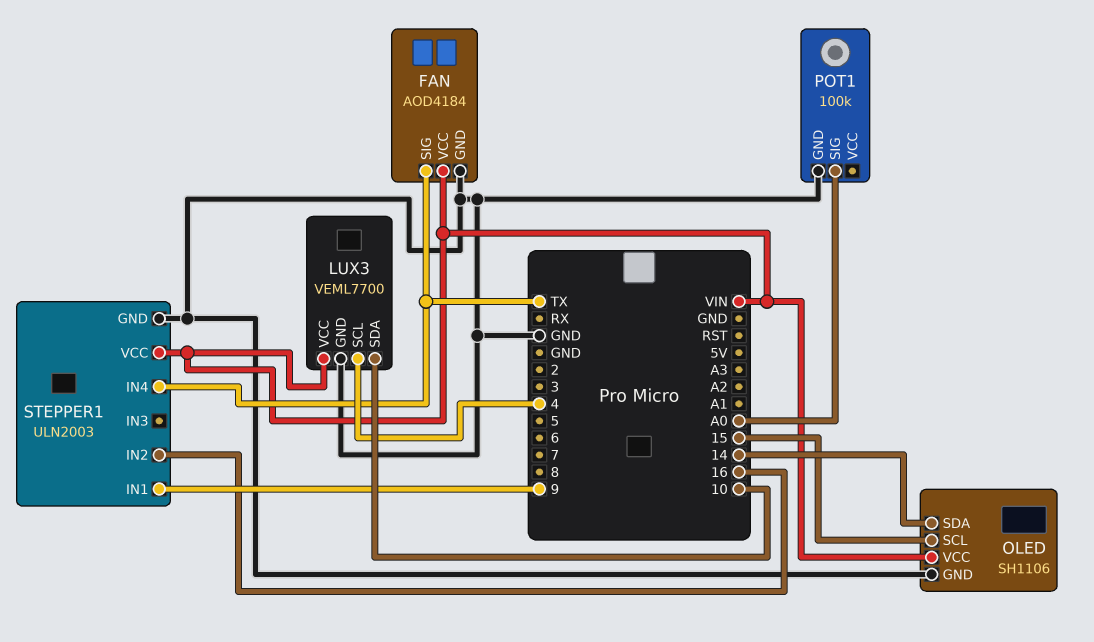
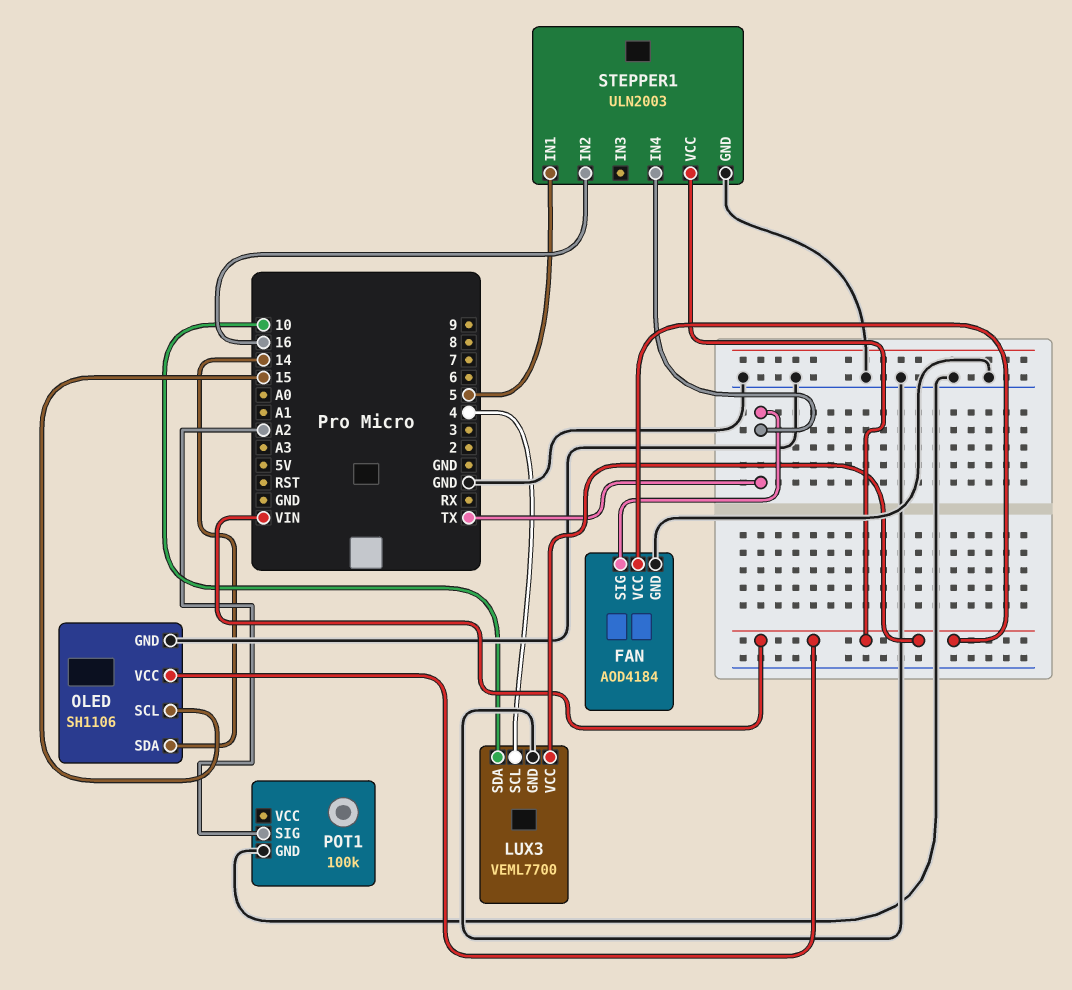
POT1 pin SIG: A0 -> A2
STEPPER1 pin IN1: 9 -> 5

